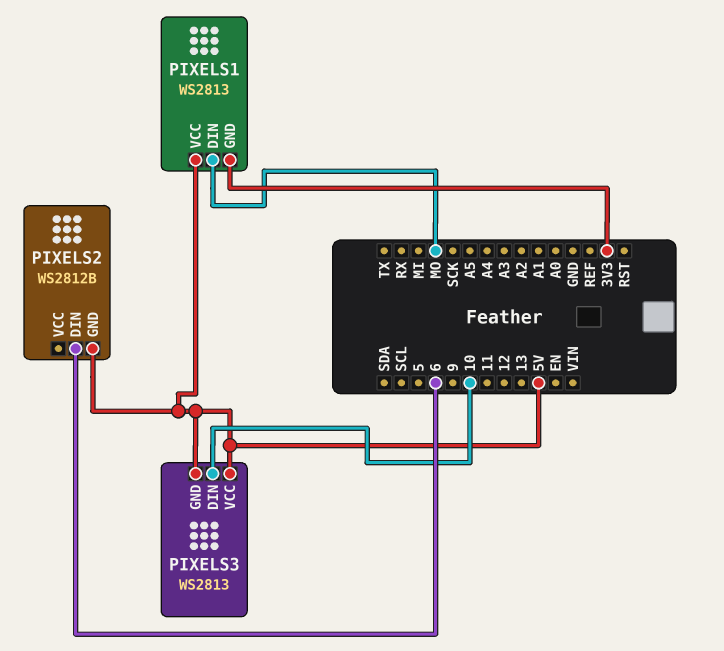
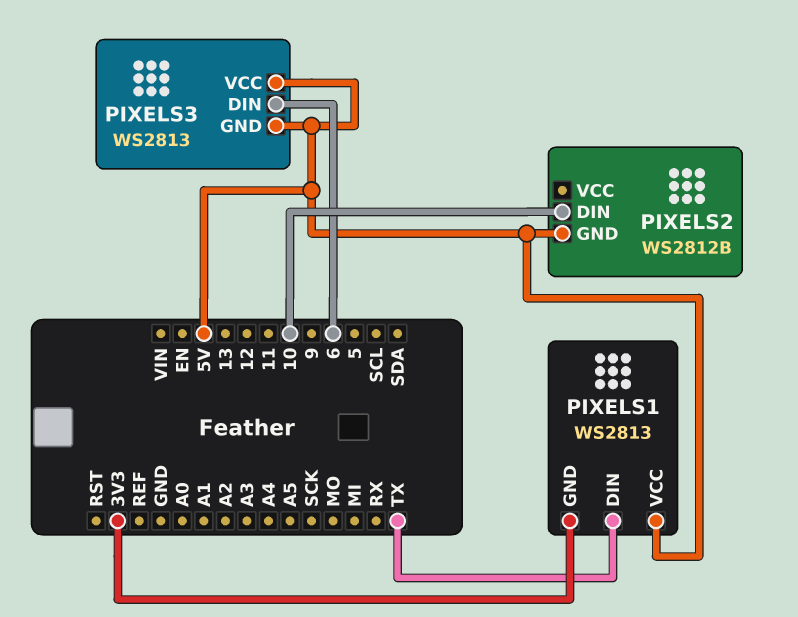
PIXELS1 pin DIN: MO -> TX
PIXELS2 pin DIN: 6 -> 10
PIXELS3 pin DIN: 10 -> 6

